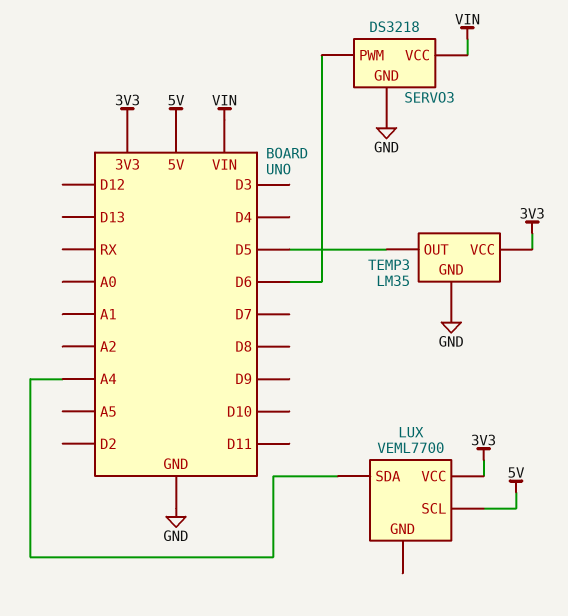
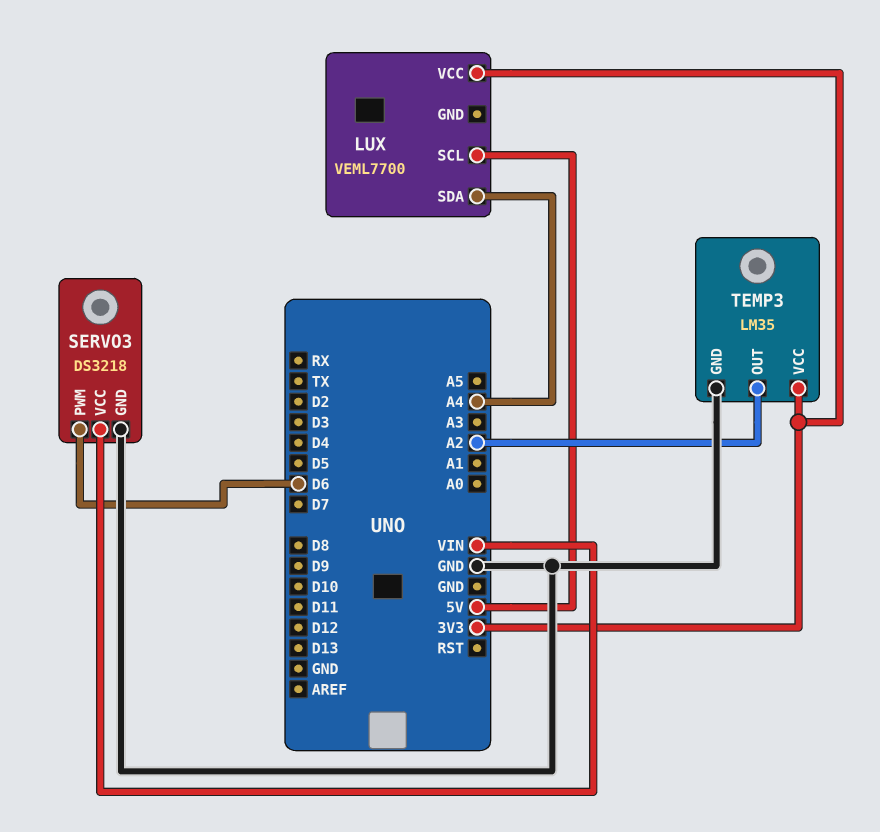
TEMP3 pin OUT: D5 -> A2

